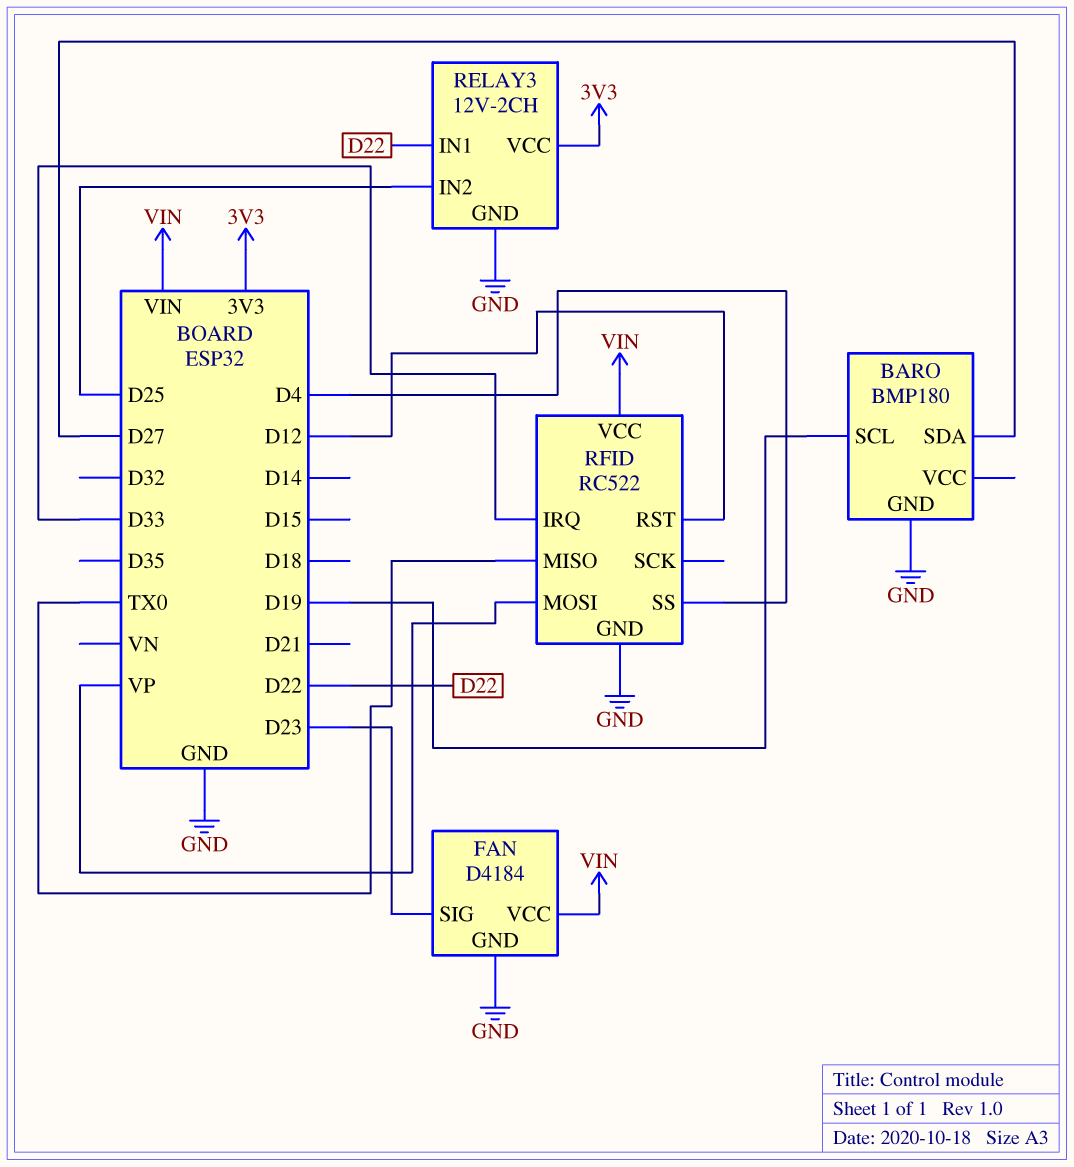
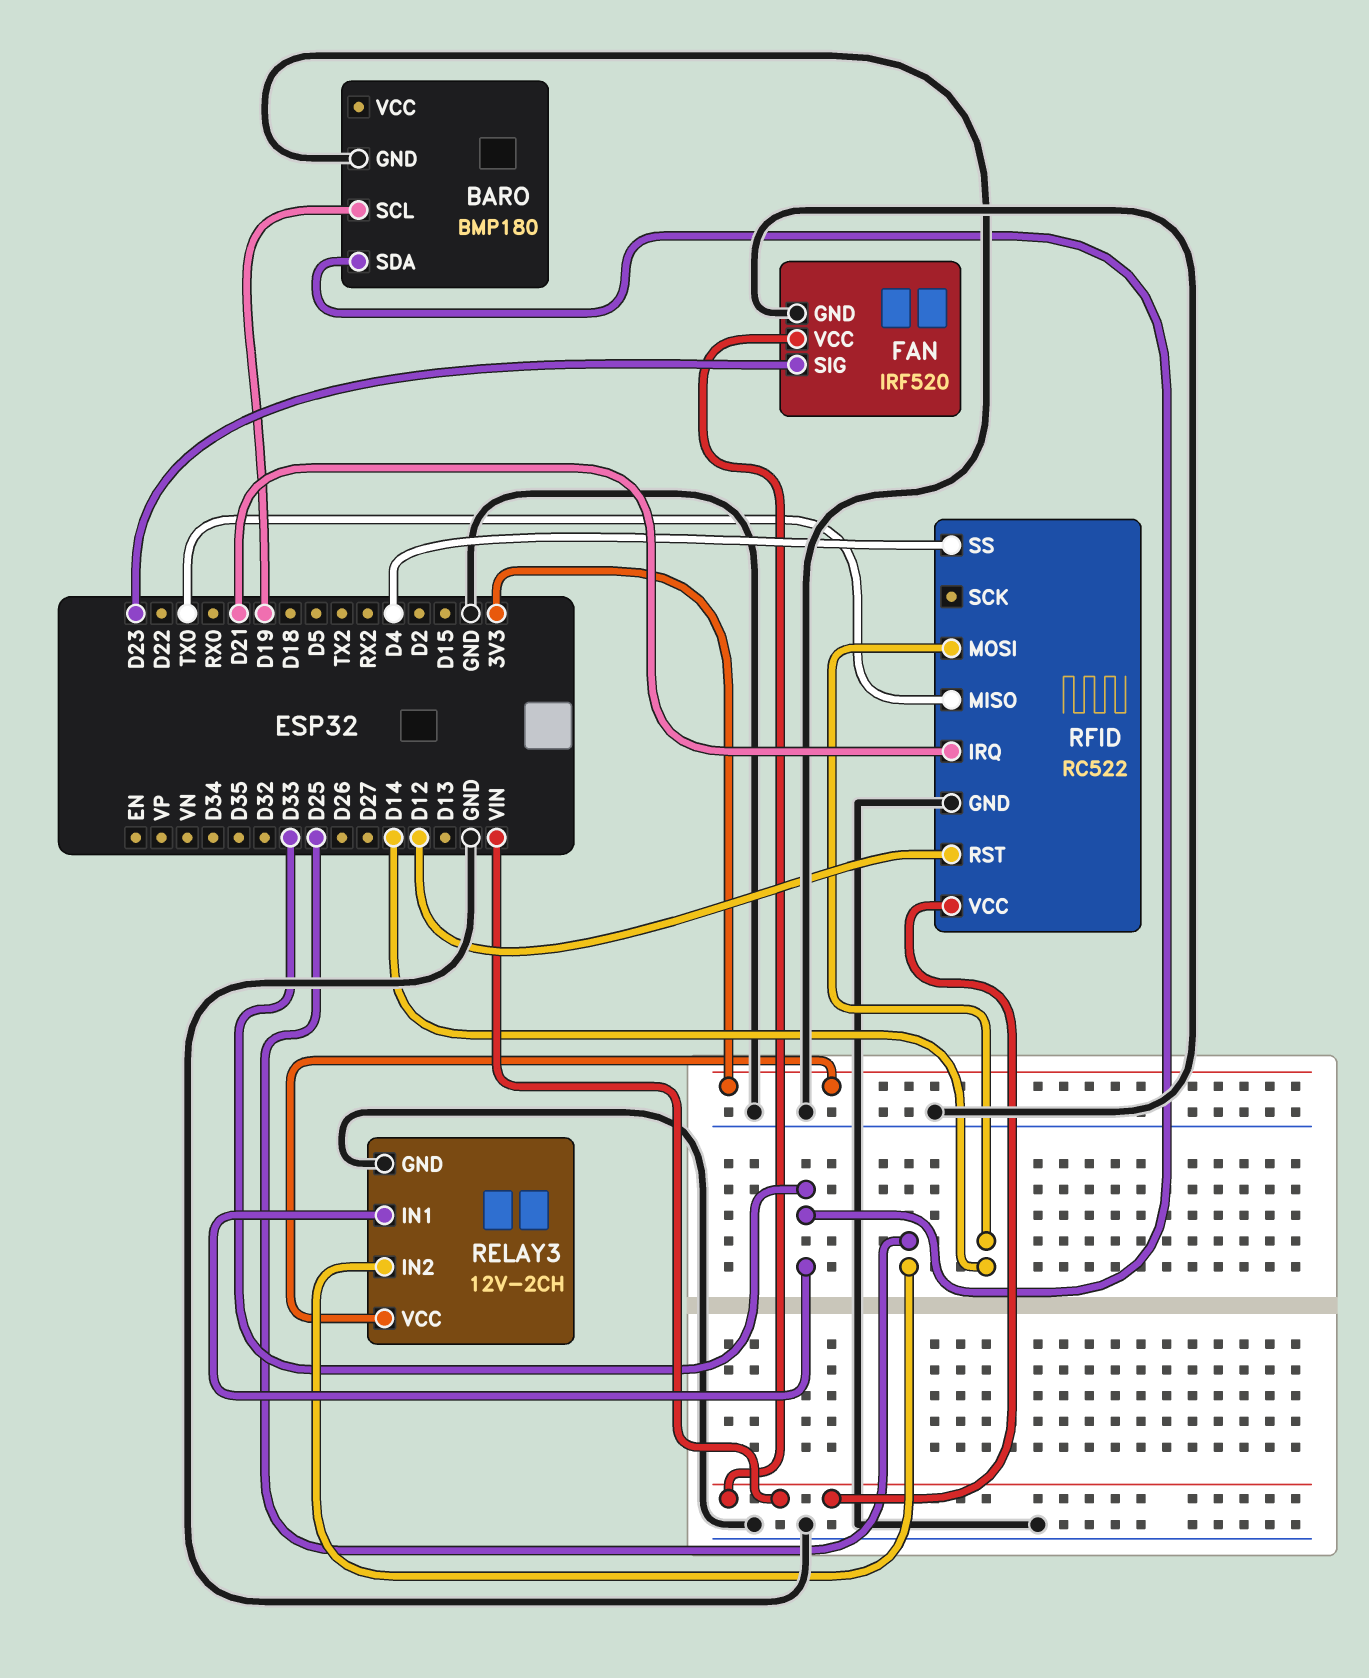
BARO pin SDA: D27 -> D33
FAN: D4184 -> IRF520
RELAY3 pin IN1: D22 -> D33
RFID pin IRQ: D33 -> D21
RFID pin MOSI: VP -> D14

